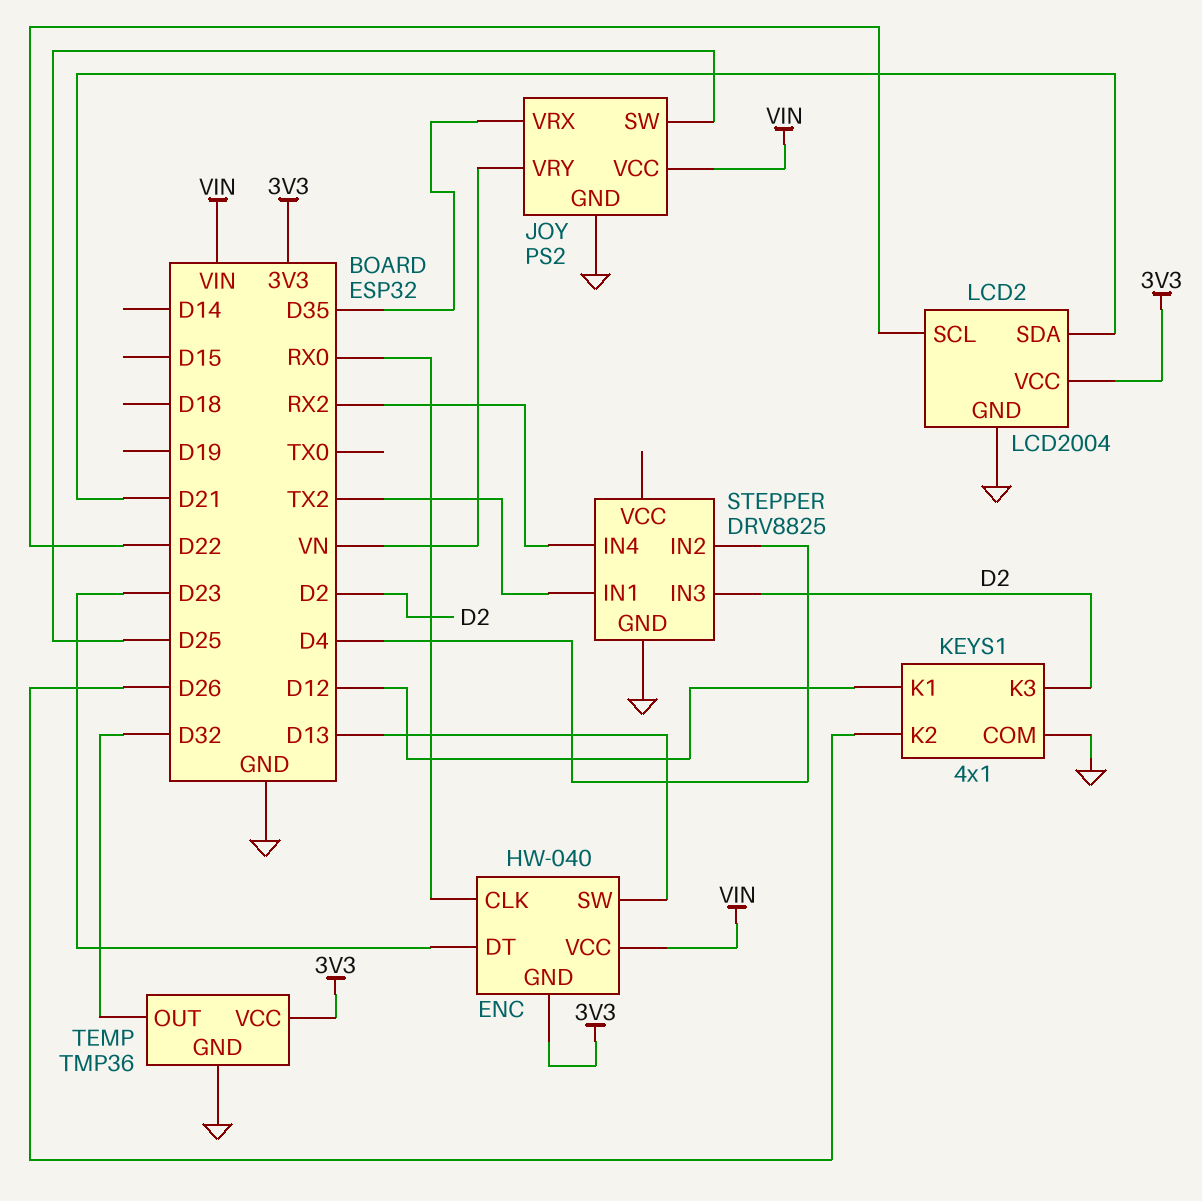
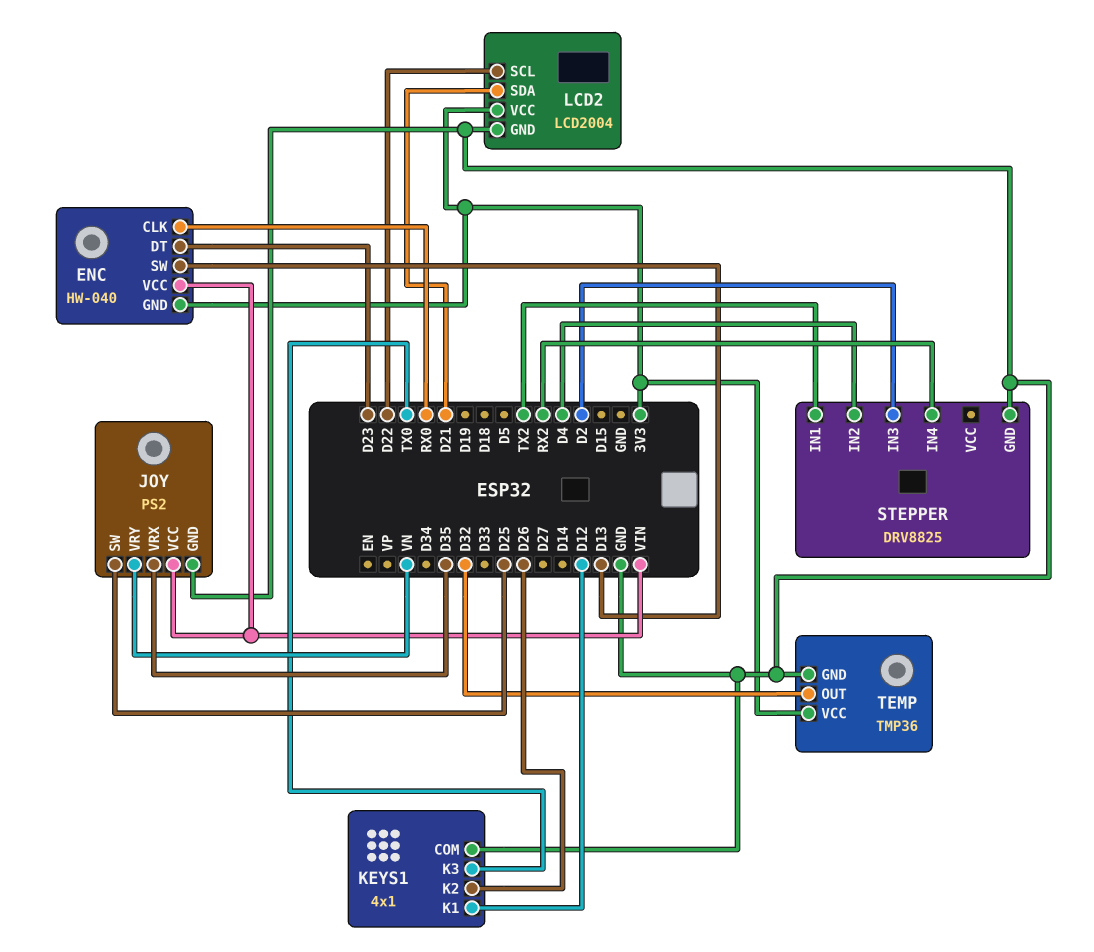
KEYS1 pin K3: D2 -> TX0

